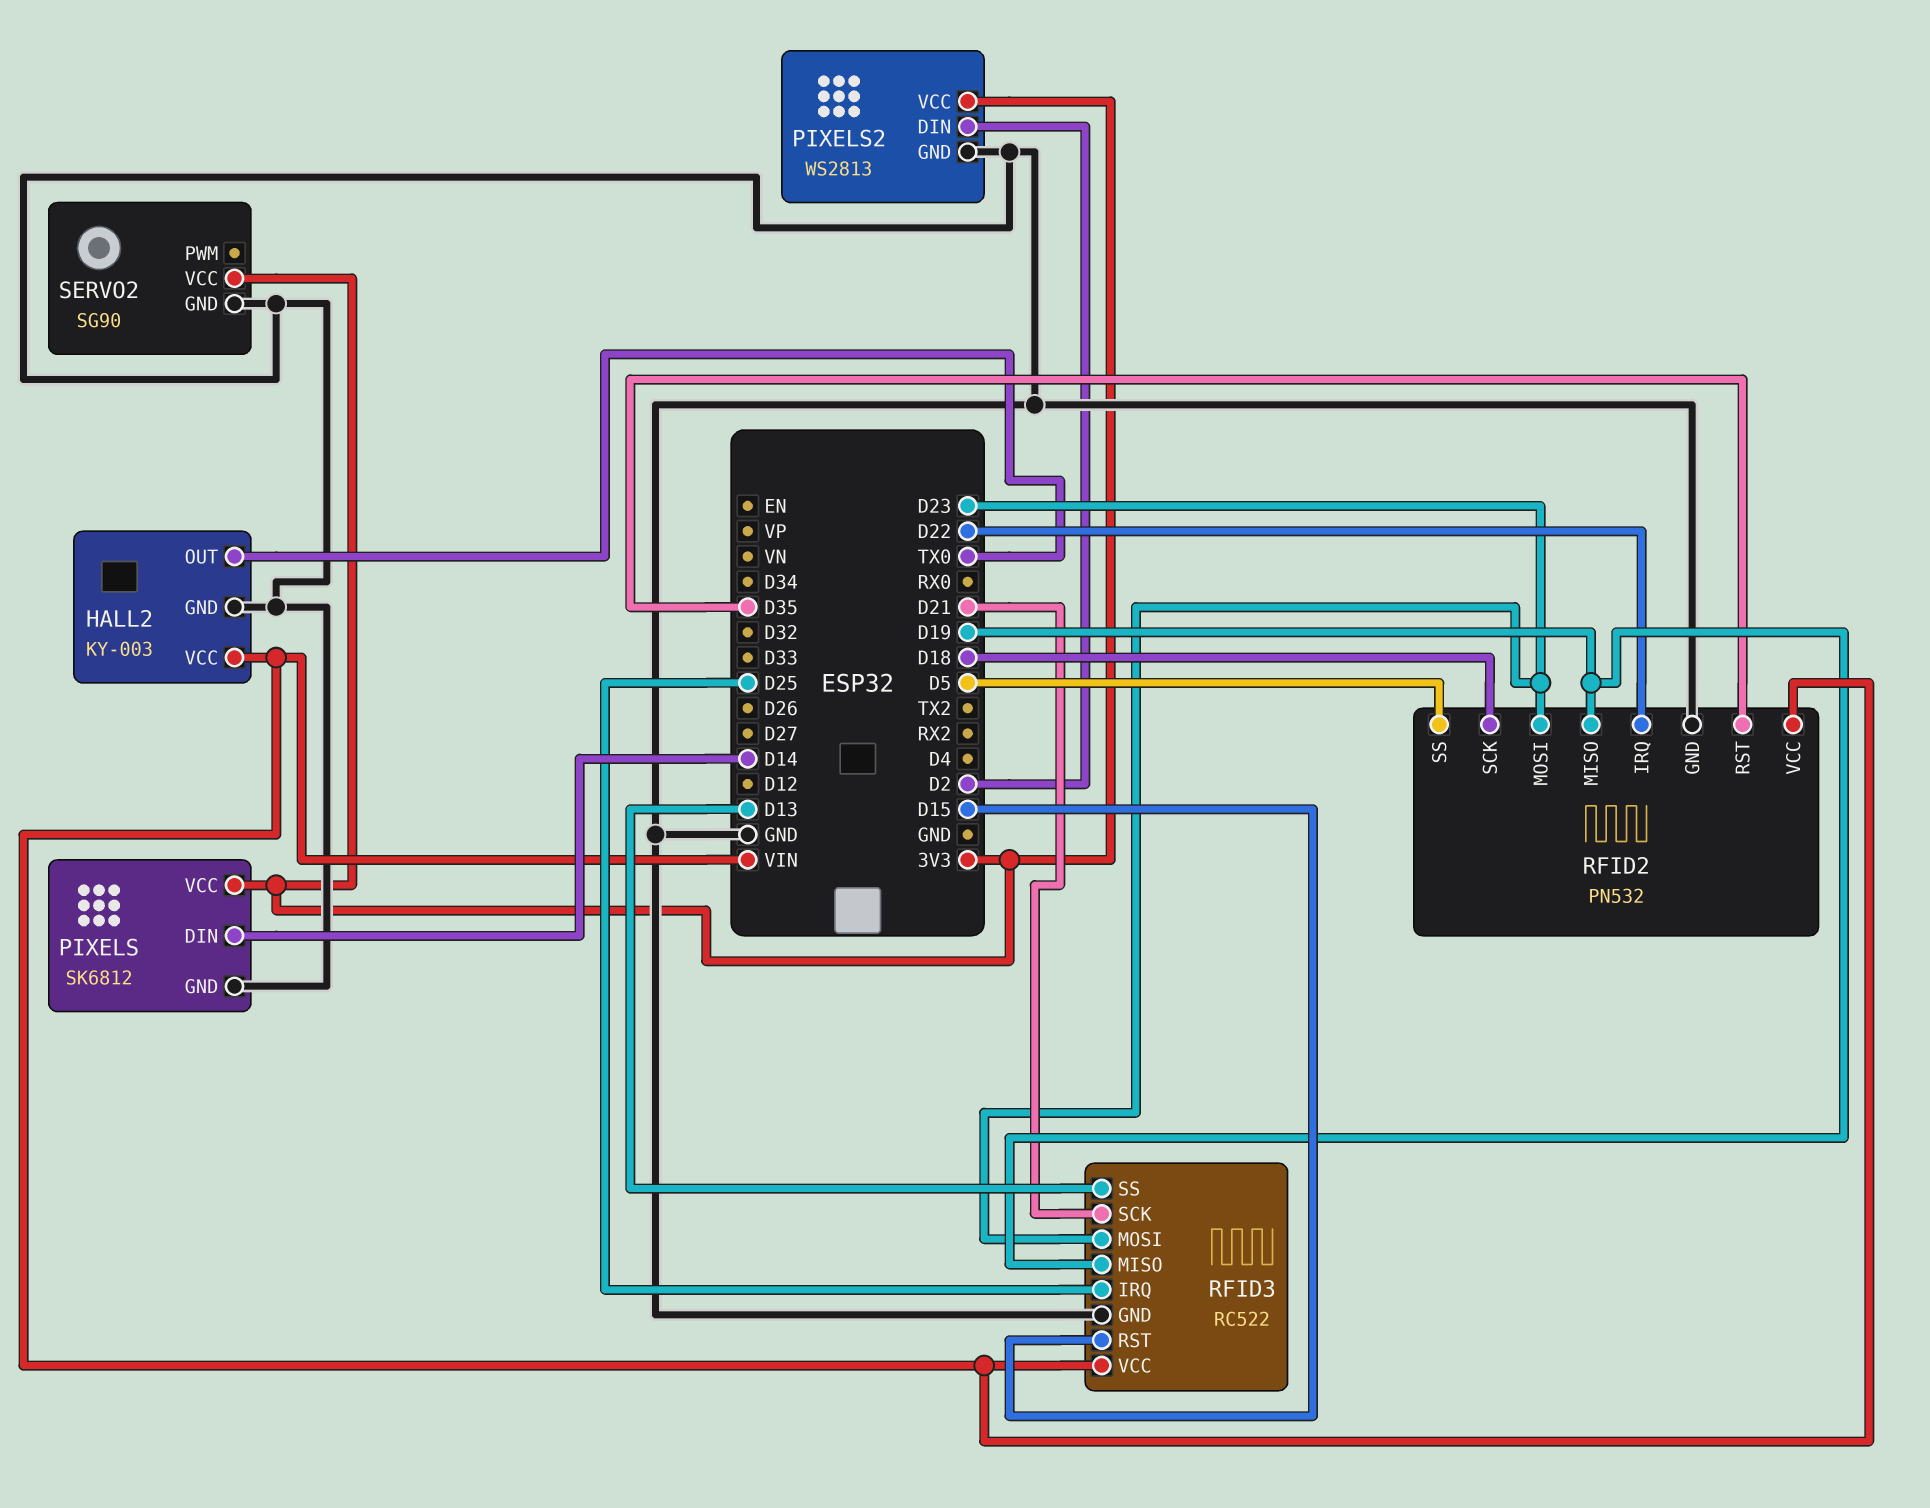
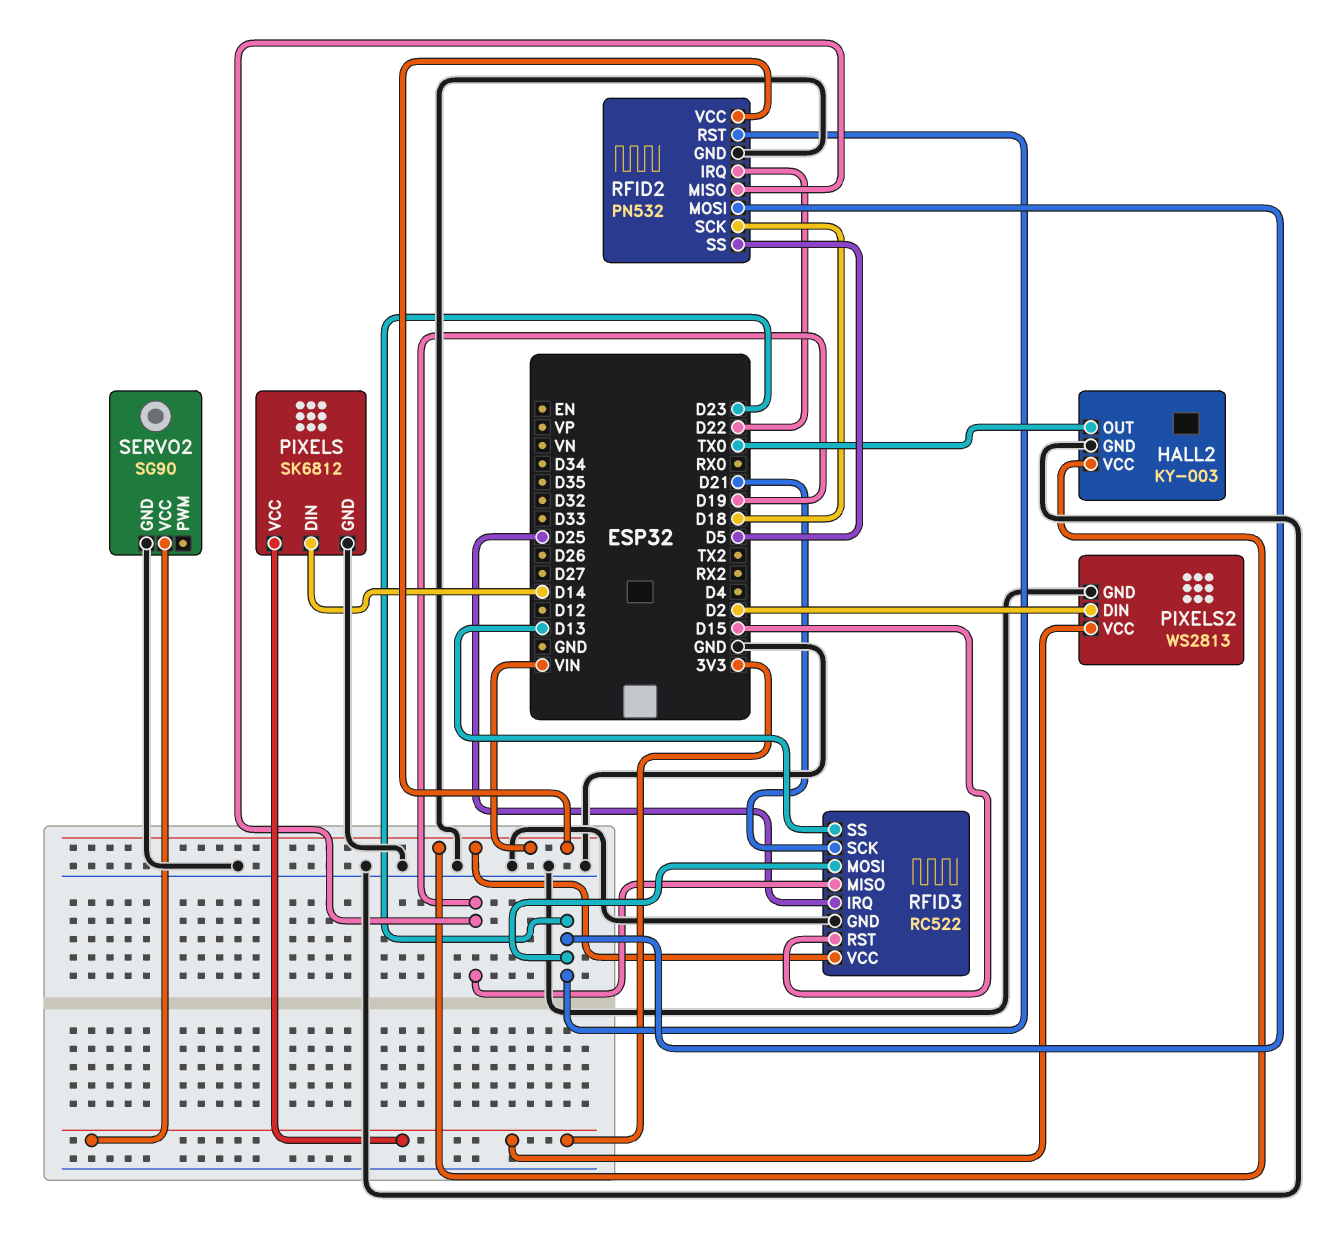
RFID2 pin RST: D35 -> D23

